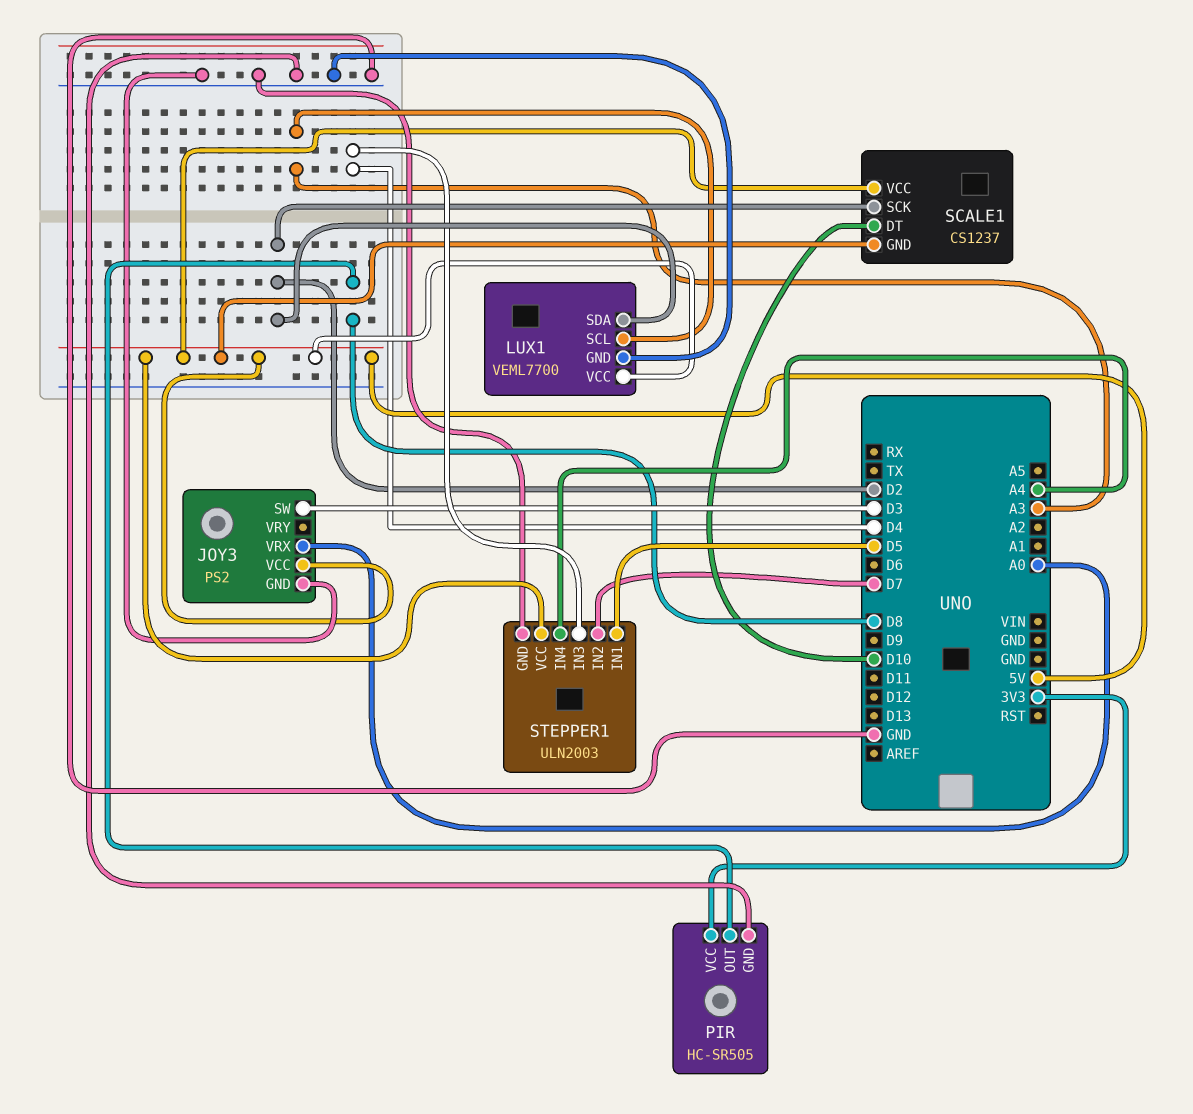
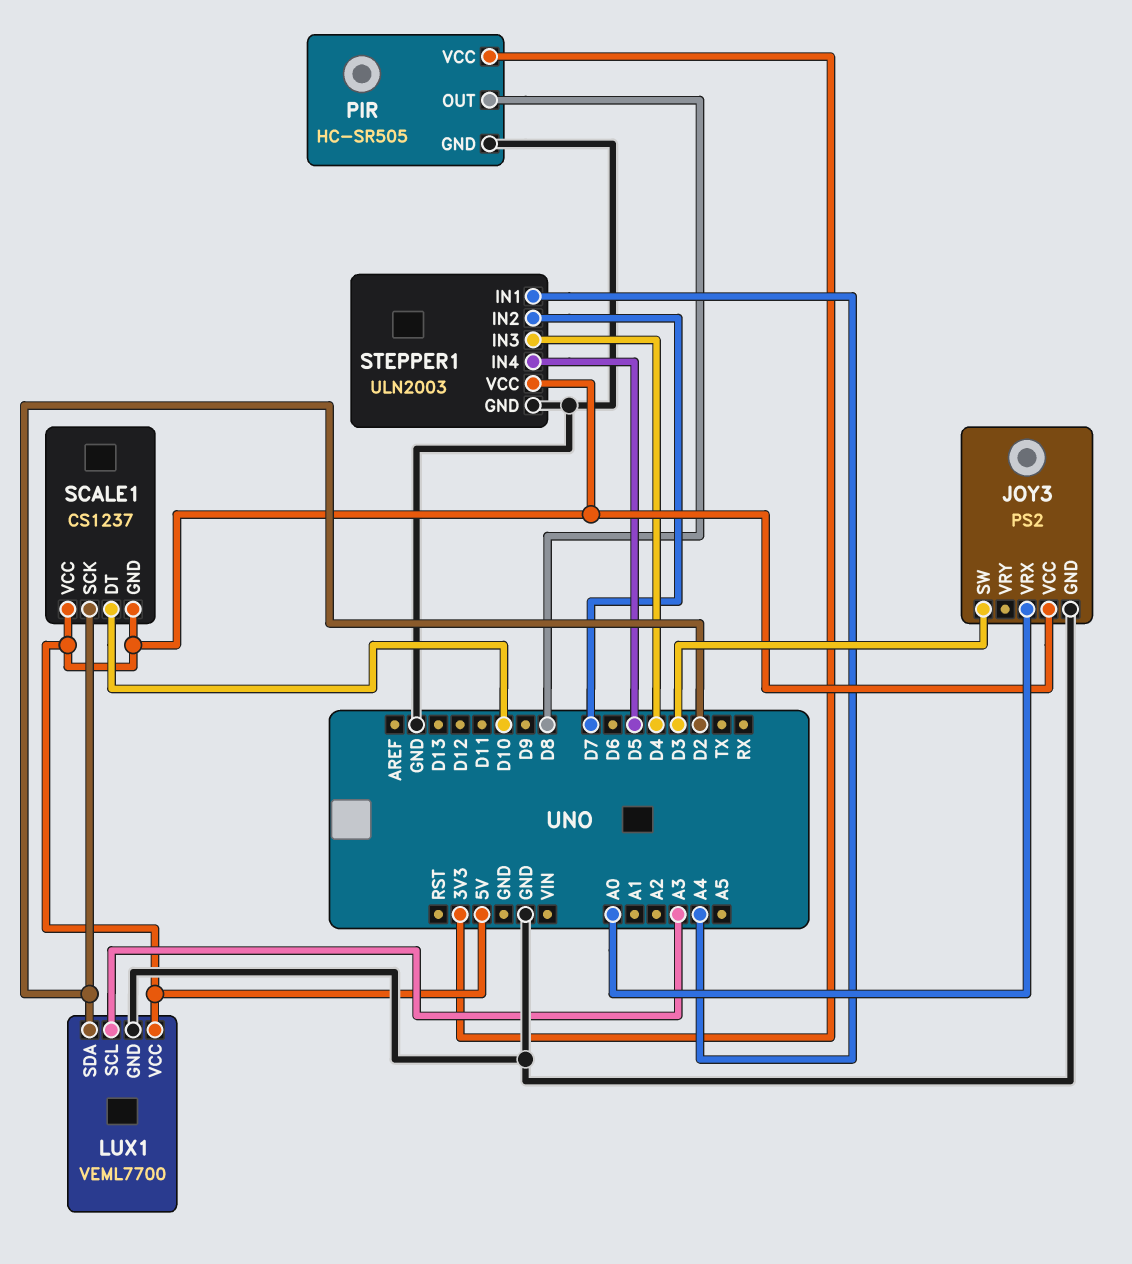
STEPPER1 pin IN1: D5 -> A4
STEPPER1 pin IN4: A4 -> D5

